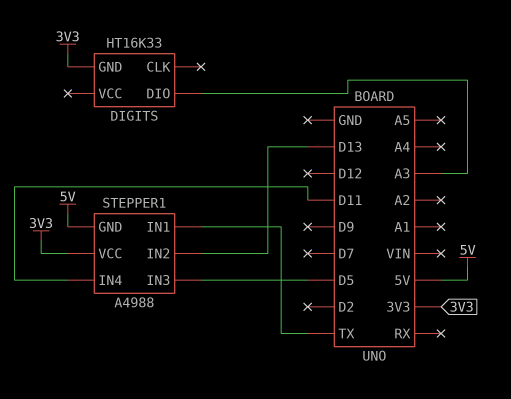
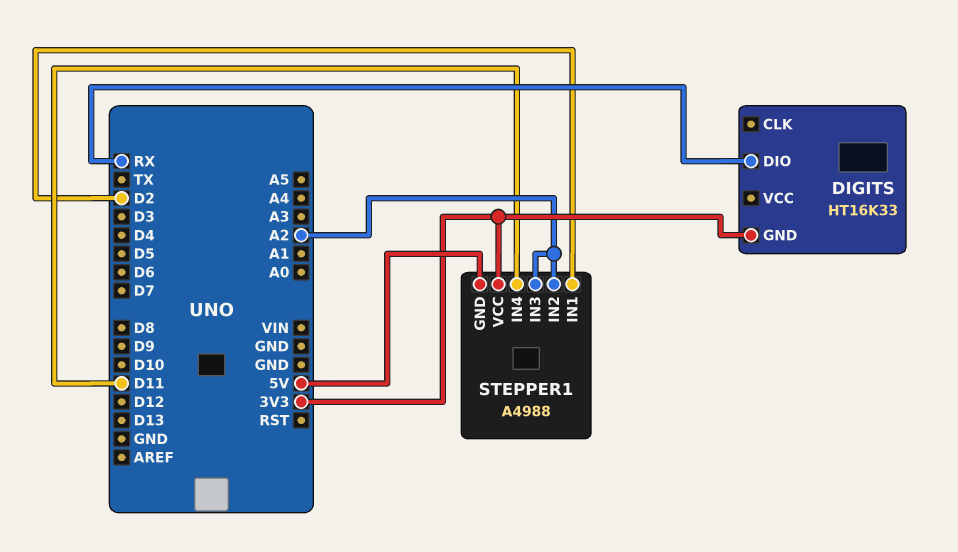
DIGITS pin DIO: A3 -> RX
STEPPER1 pin IN1: TX -> D2
STEPPER1 pin IN2: D13 -> A2
STEPPER1 pin IN3: D5 -> A2

